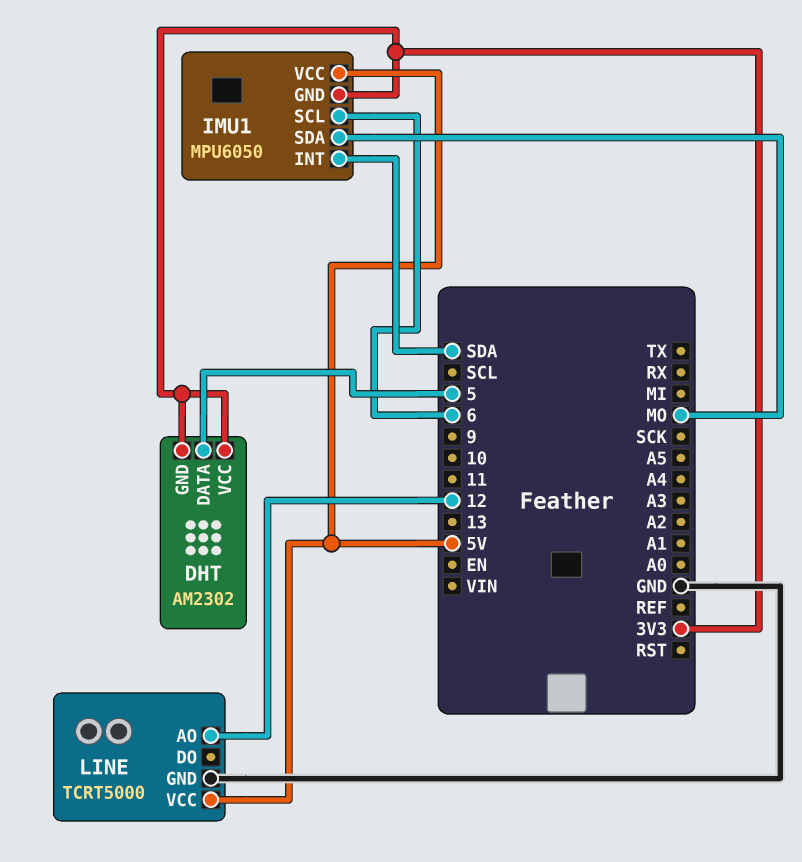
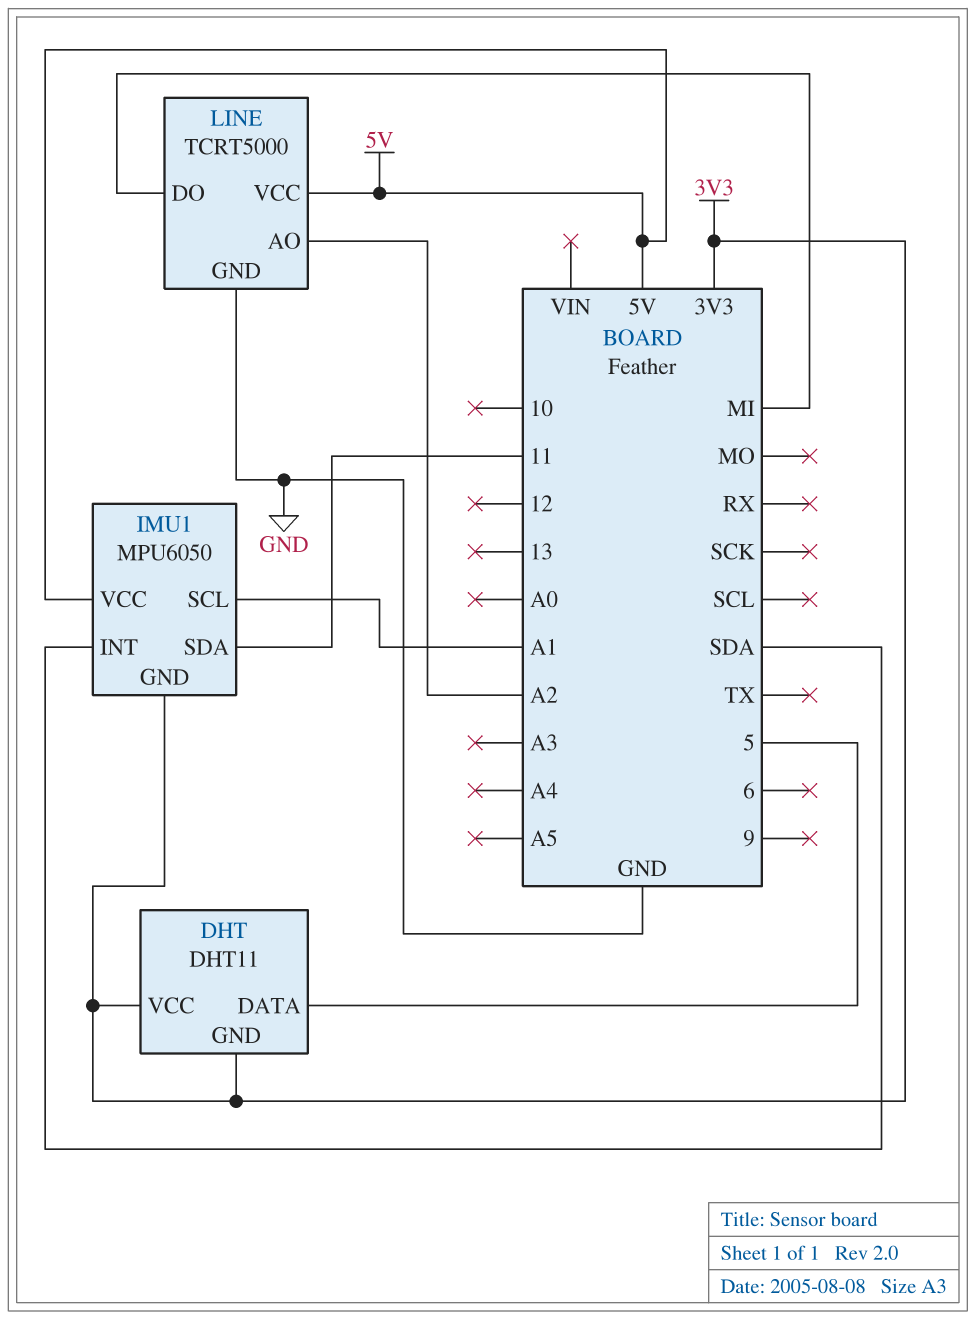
DHT: AM2302 -> DHT11
IMU1 pin SCL: 6 -> A1
IMU1 pin SDA: MO -> 11
LINE pin AO: 12 -> A2
LINE pin DO: none -> MI

